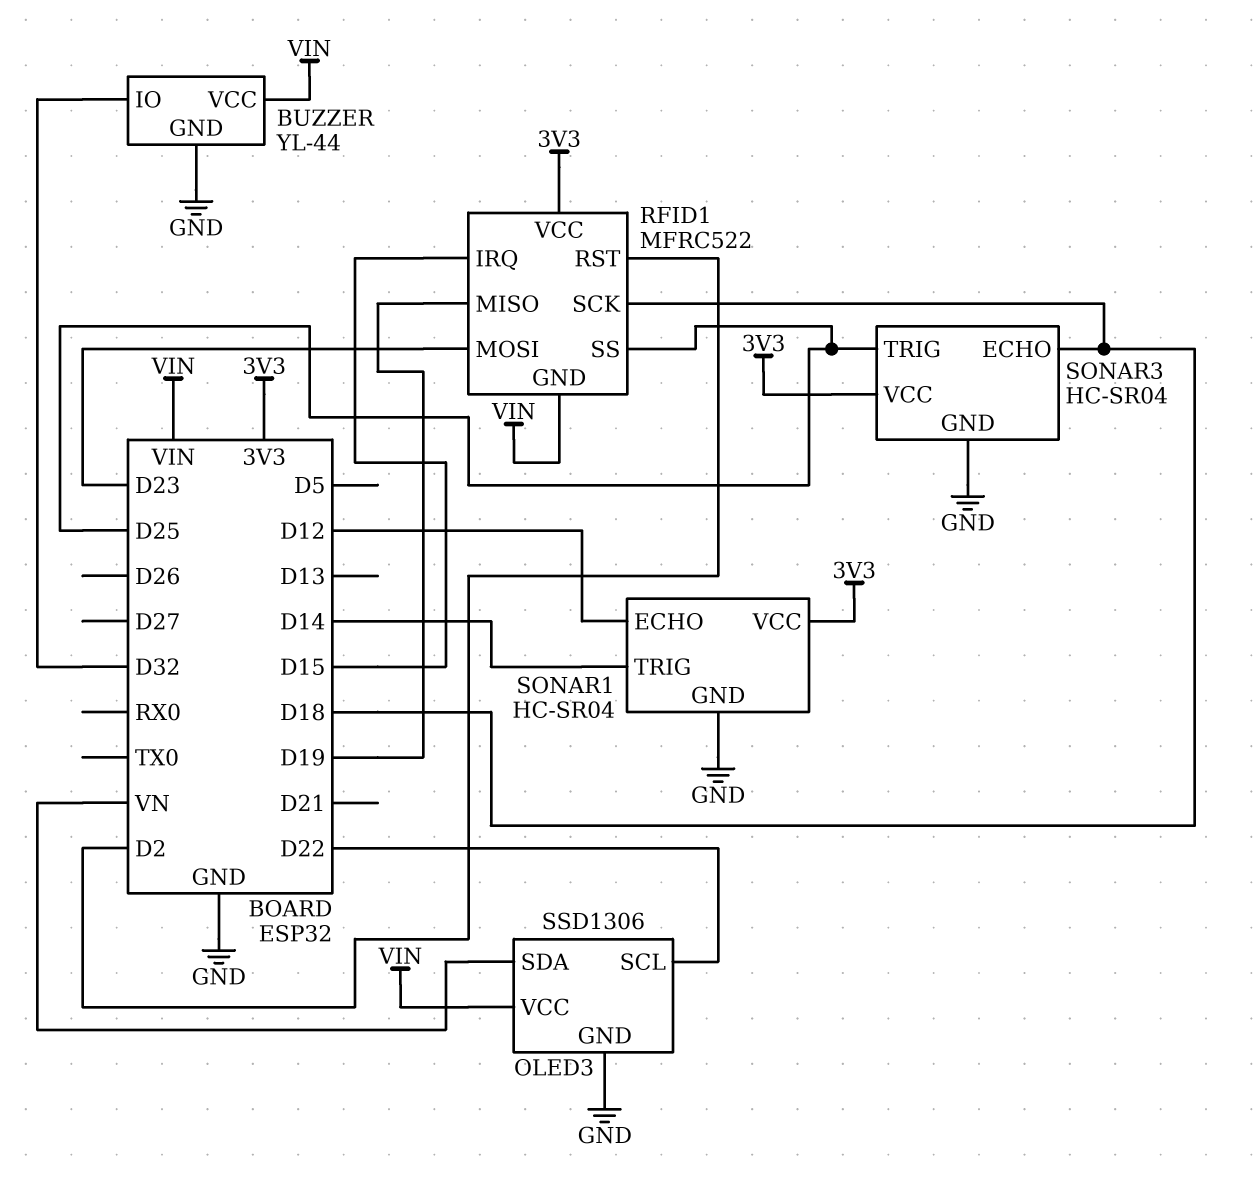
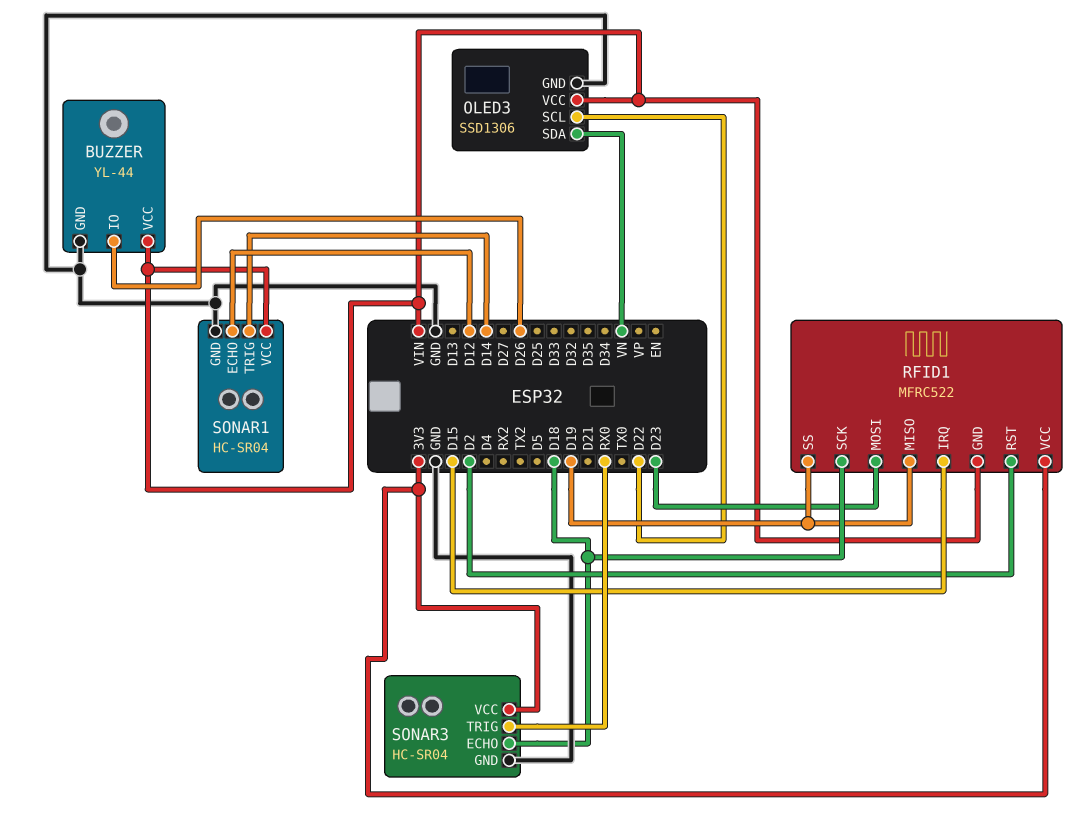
BUZZER pin IO: D32 -> D26
RFID1 pin SS: D25 -> D19
SONAR1 pin VCC: 3V3 -> VIN
SONAR3 pin TRIG: D25 -> RX0

